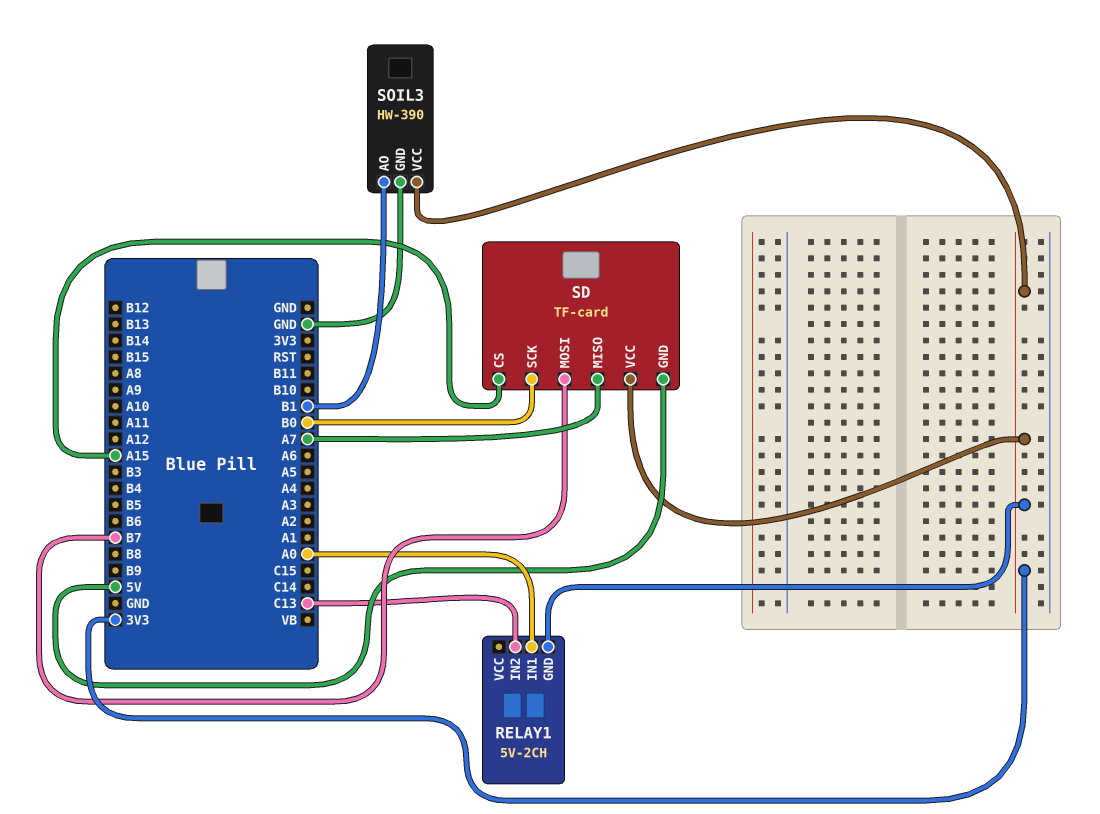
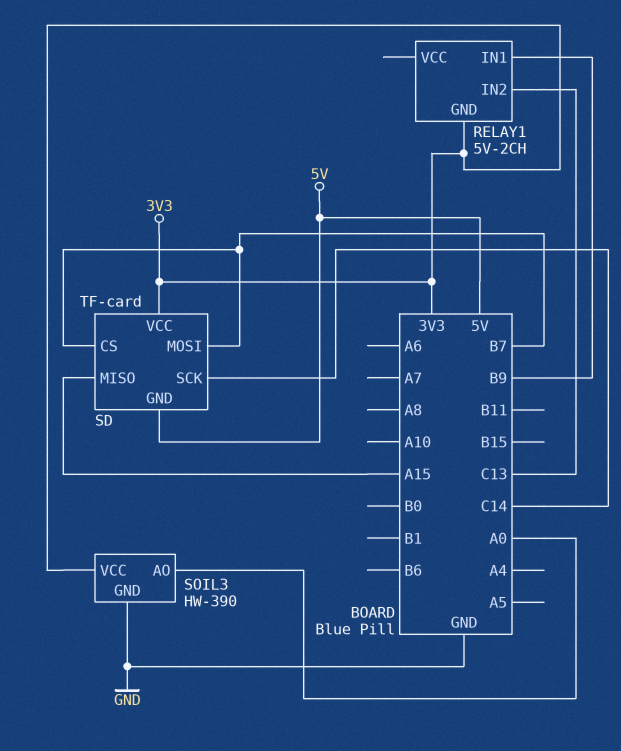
RELAY1 pin IN1: A0 -> B9
SD pin CS: A15 -> B7
SD pin MISO: A7 -> A15
SD pin SCK: B0 -> C14
SOIL3 pin AO: B1 -> A0

